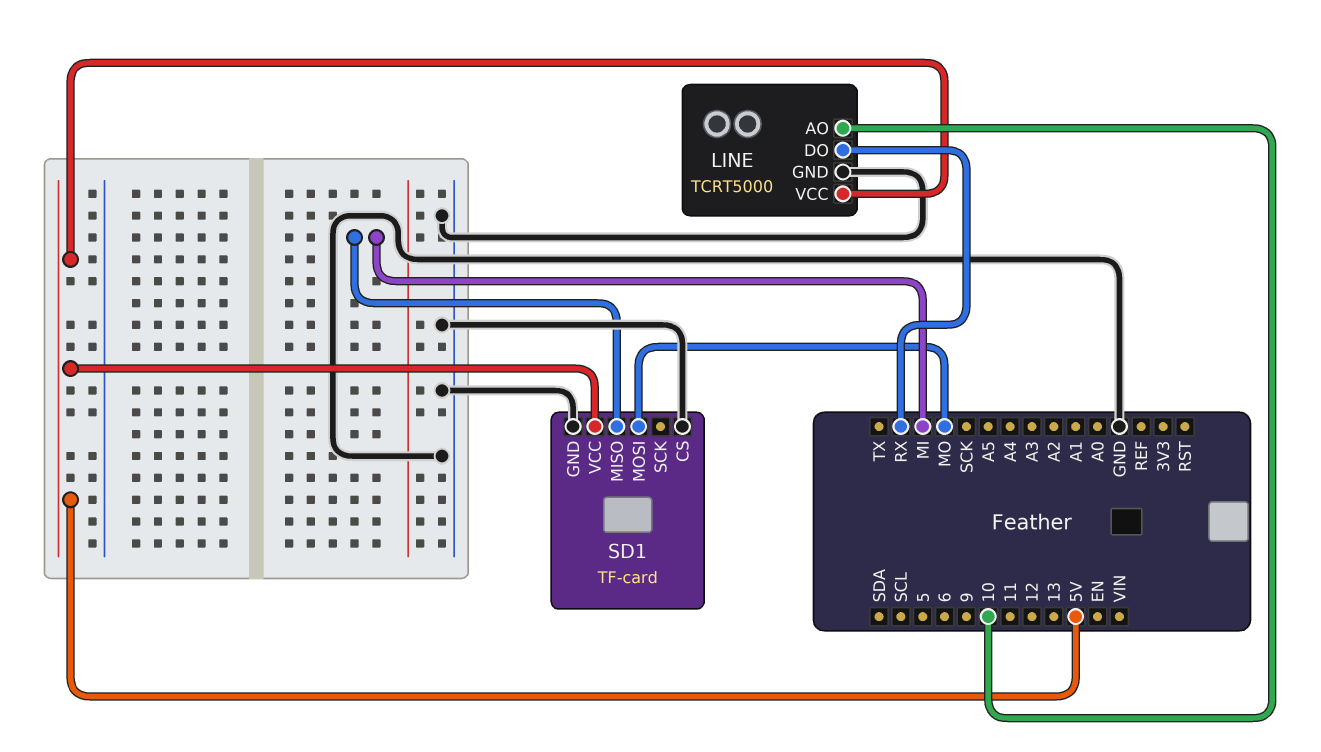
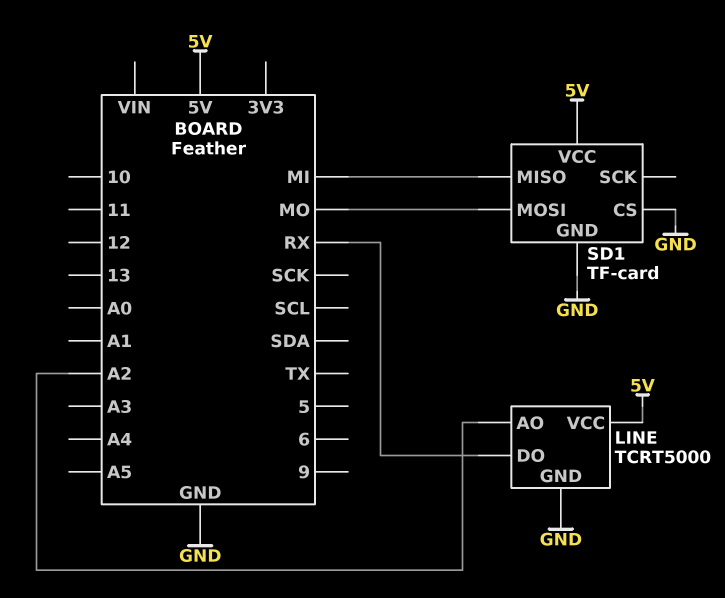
LINE pin AO: 10 -> A2

